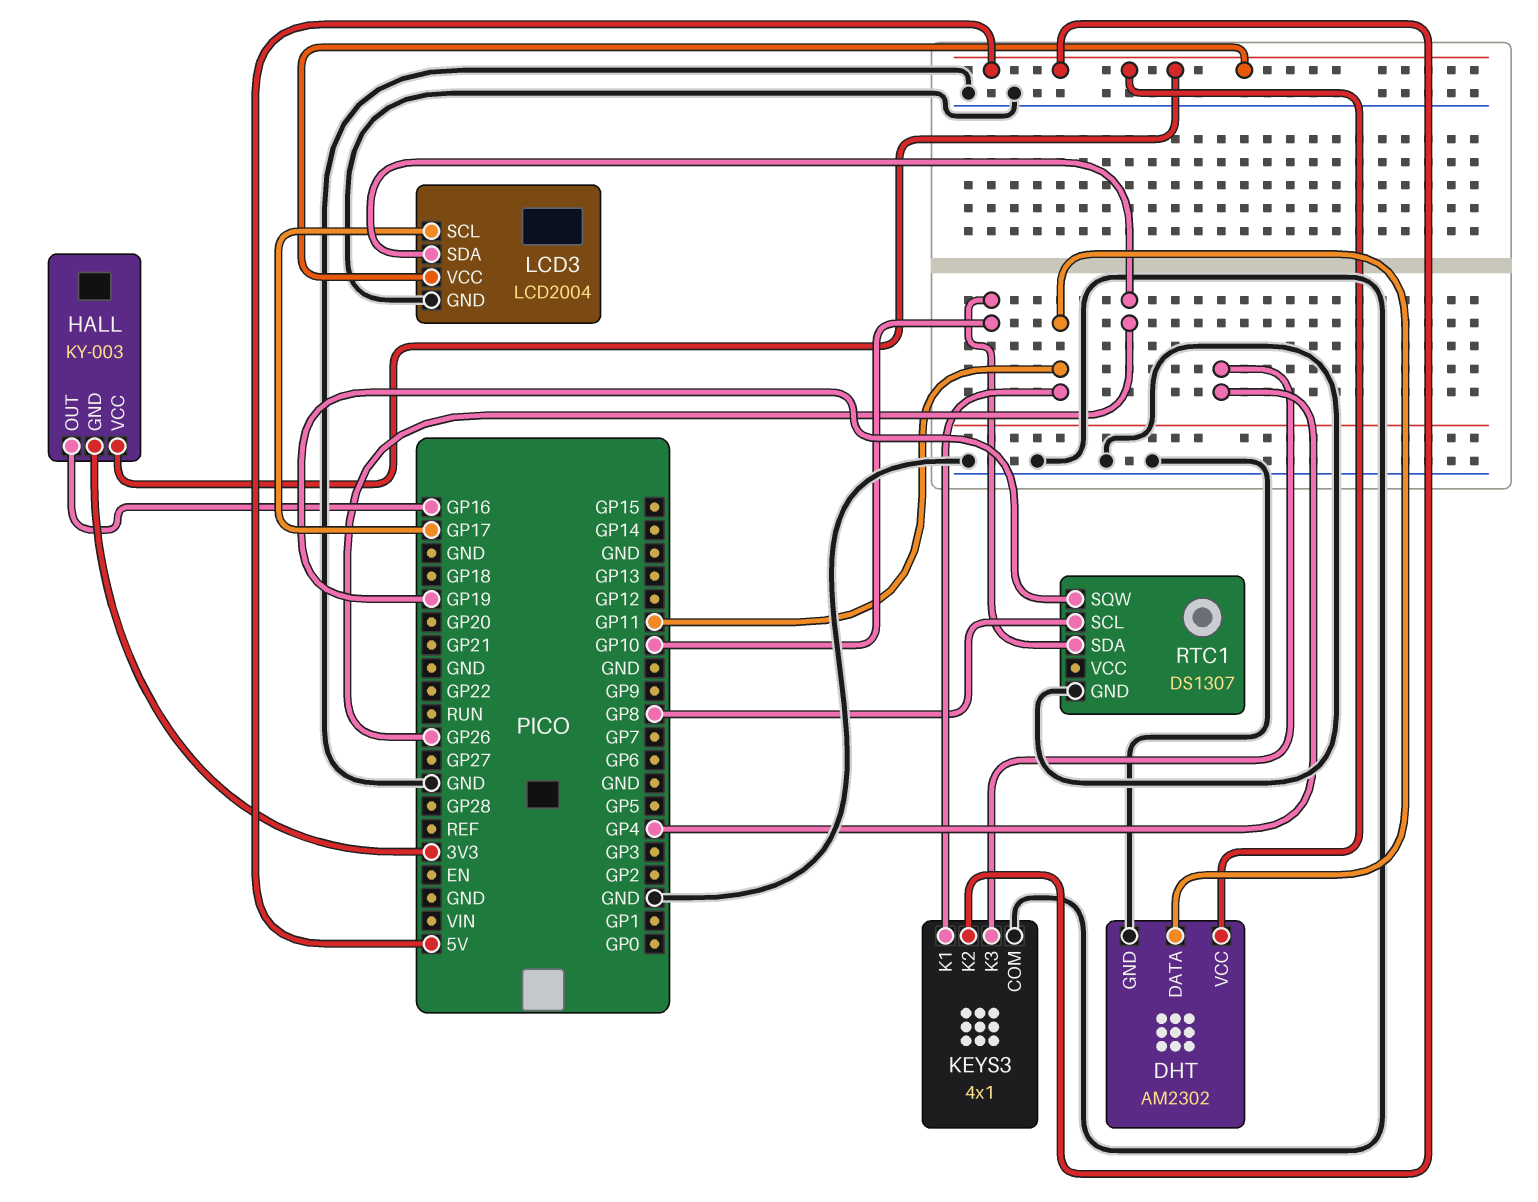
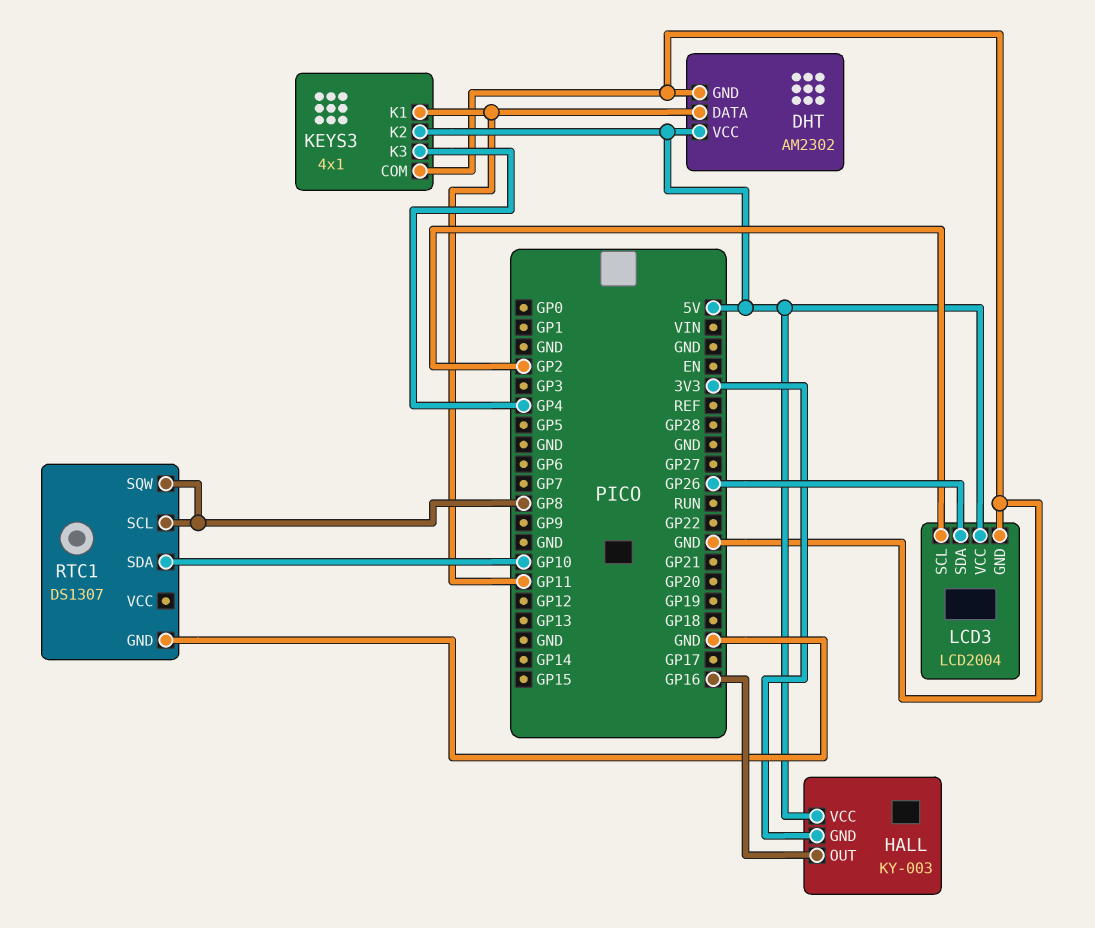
LCD3 pin SCL: GP17 -> GP2
RTC1 pin SQW: GP19 -> GP8

